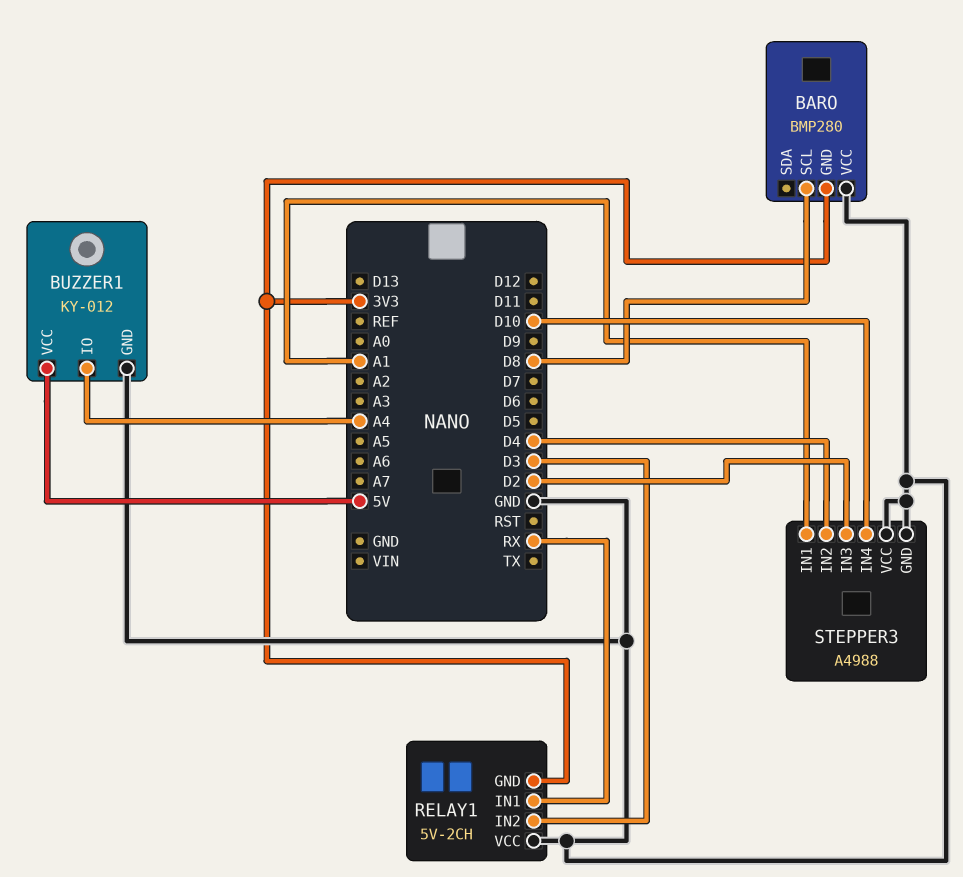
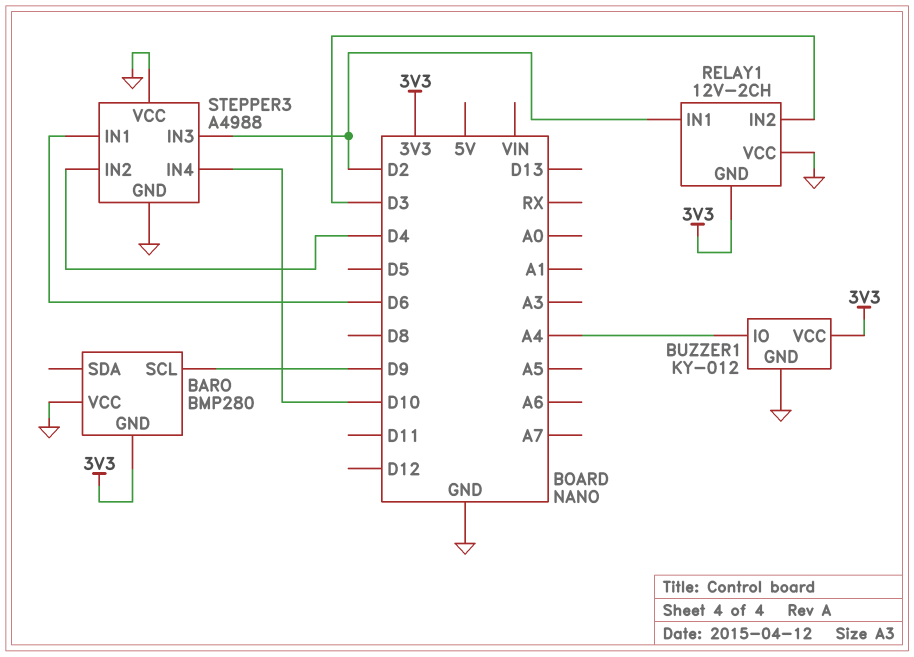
BARO pin SCL: D8 -> D9
BUZZER1 pin VCC: 5V -> 3V3
RELAY1: 5V-2CH -> 12V-2CH
RELAY1 pin IN1: RX -> D2
STEPPER3 pin IN1: A1 -> D6

